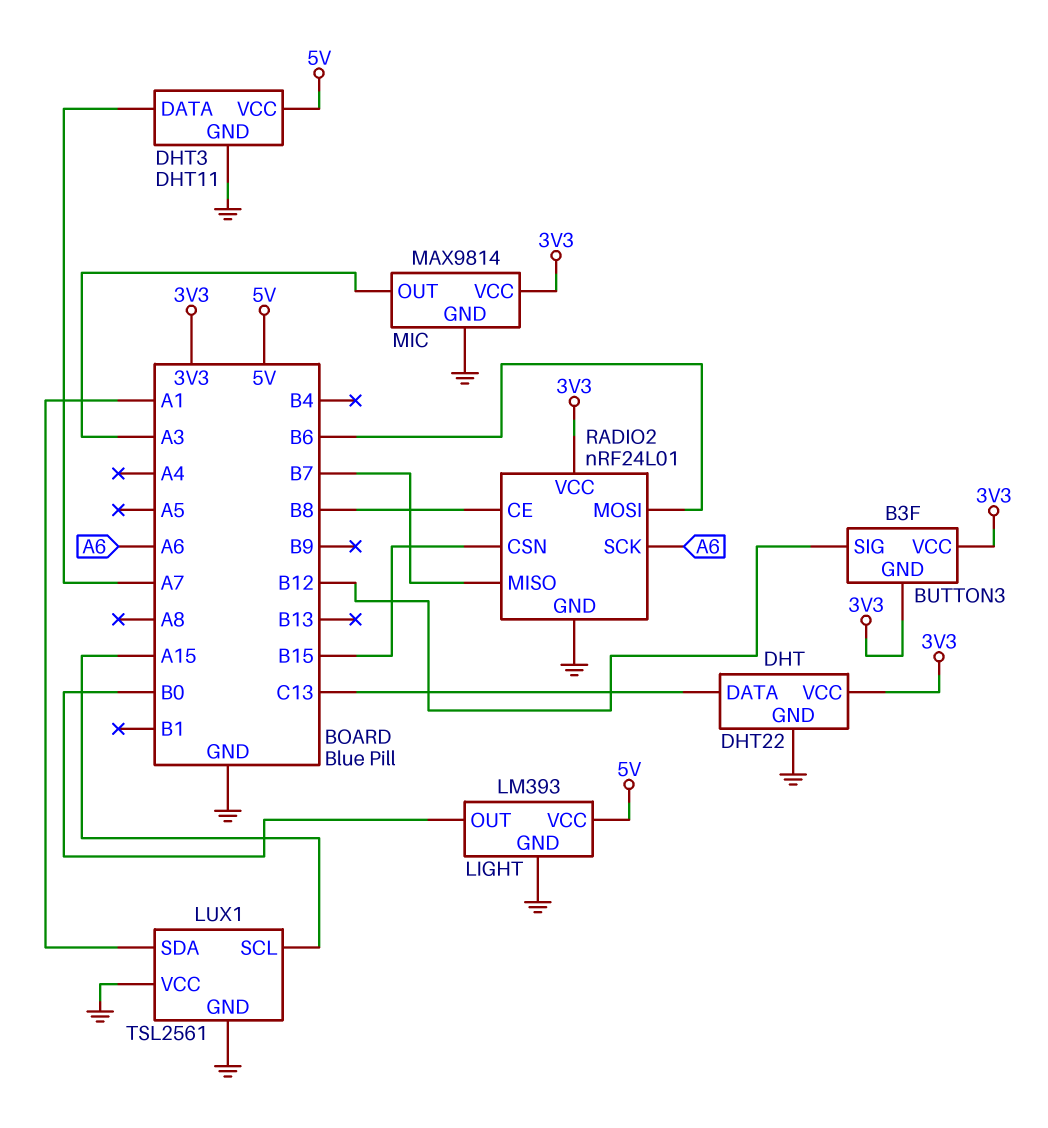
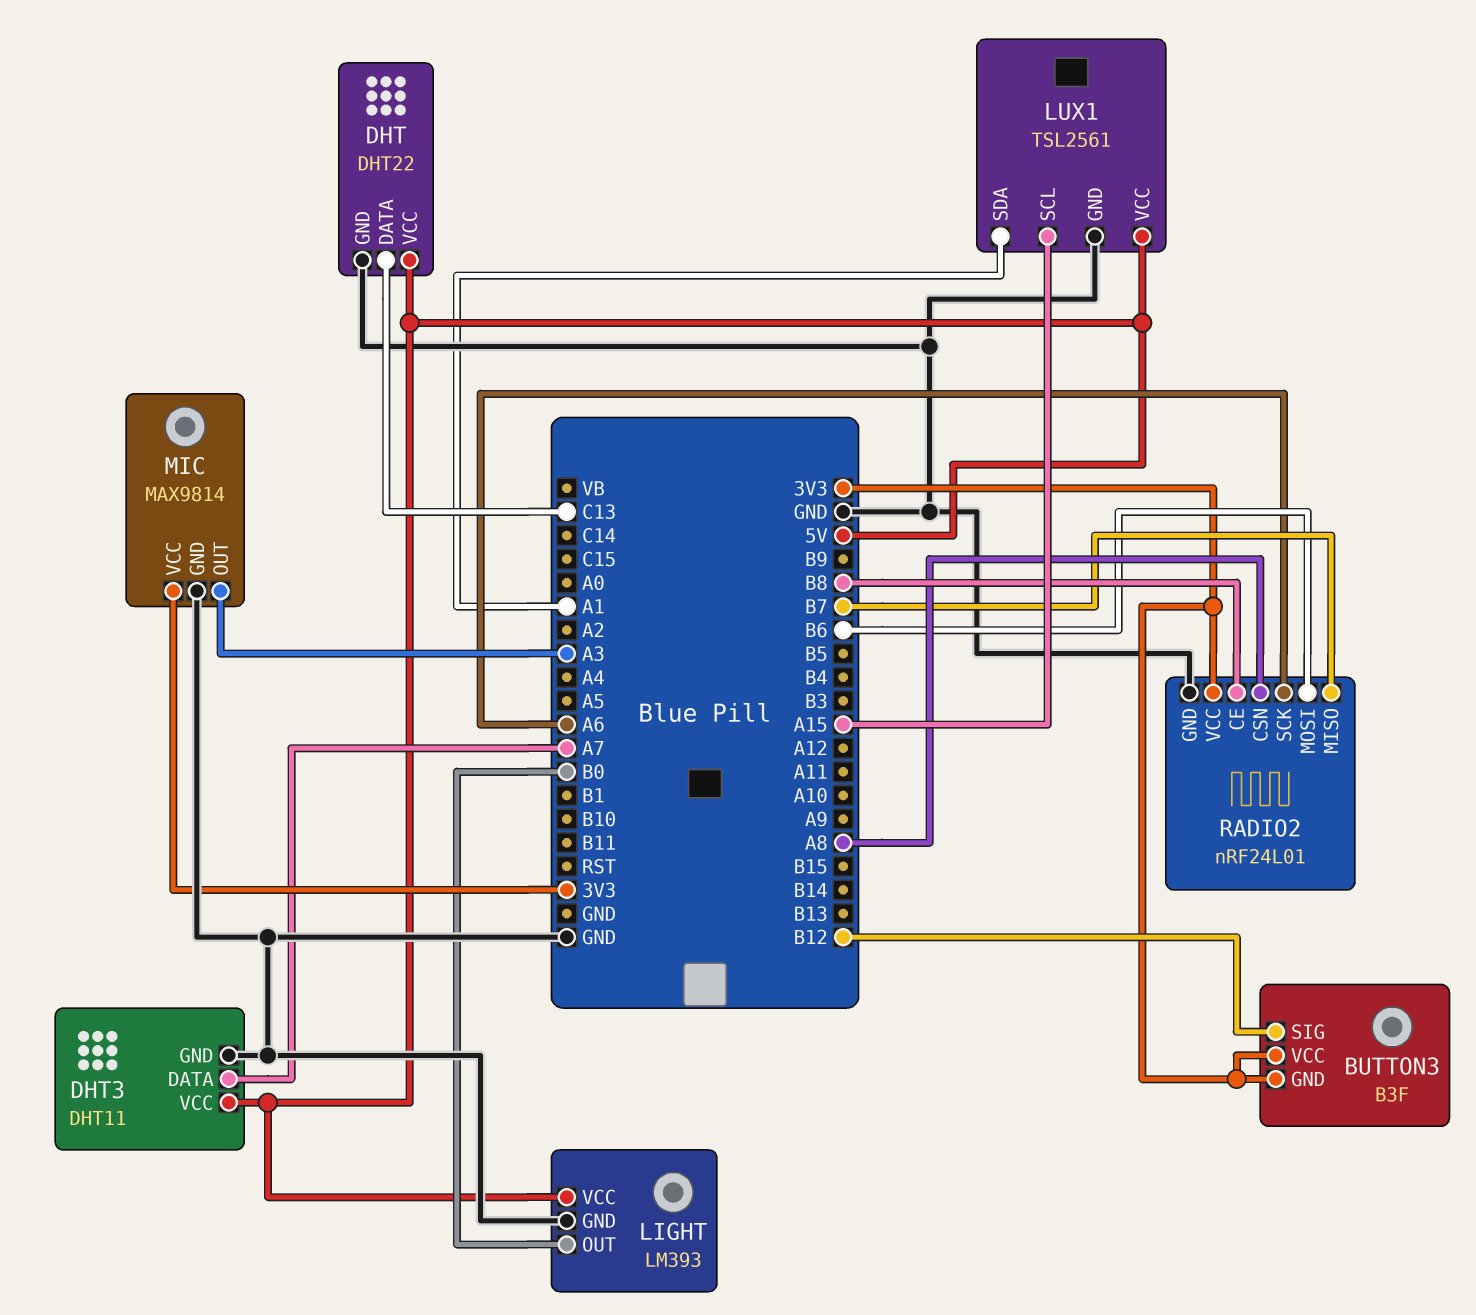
DHT pin VCC: 3V3 -> 5V
LUX1 pin VCC: GND -> 5V
RADIO2 pin CSN: B15 -> A8

